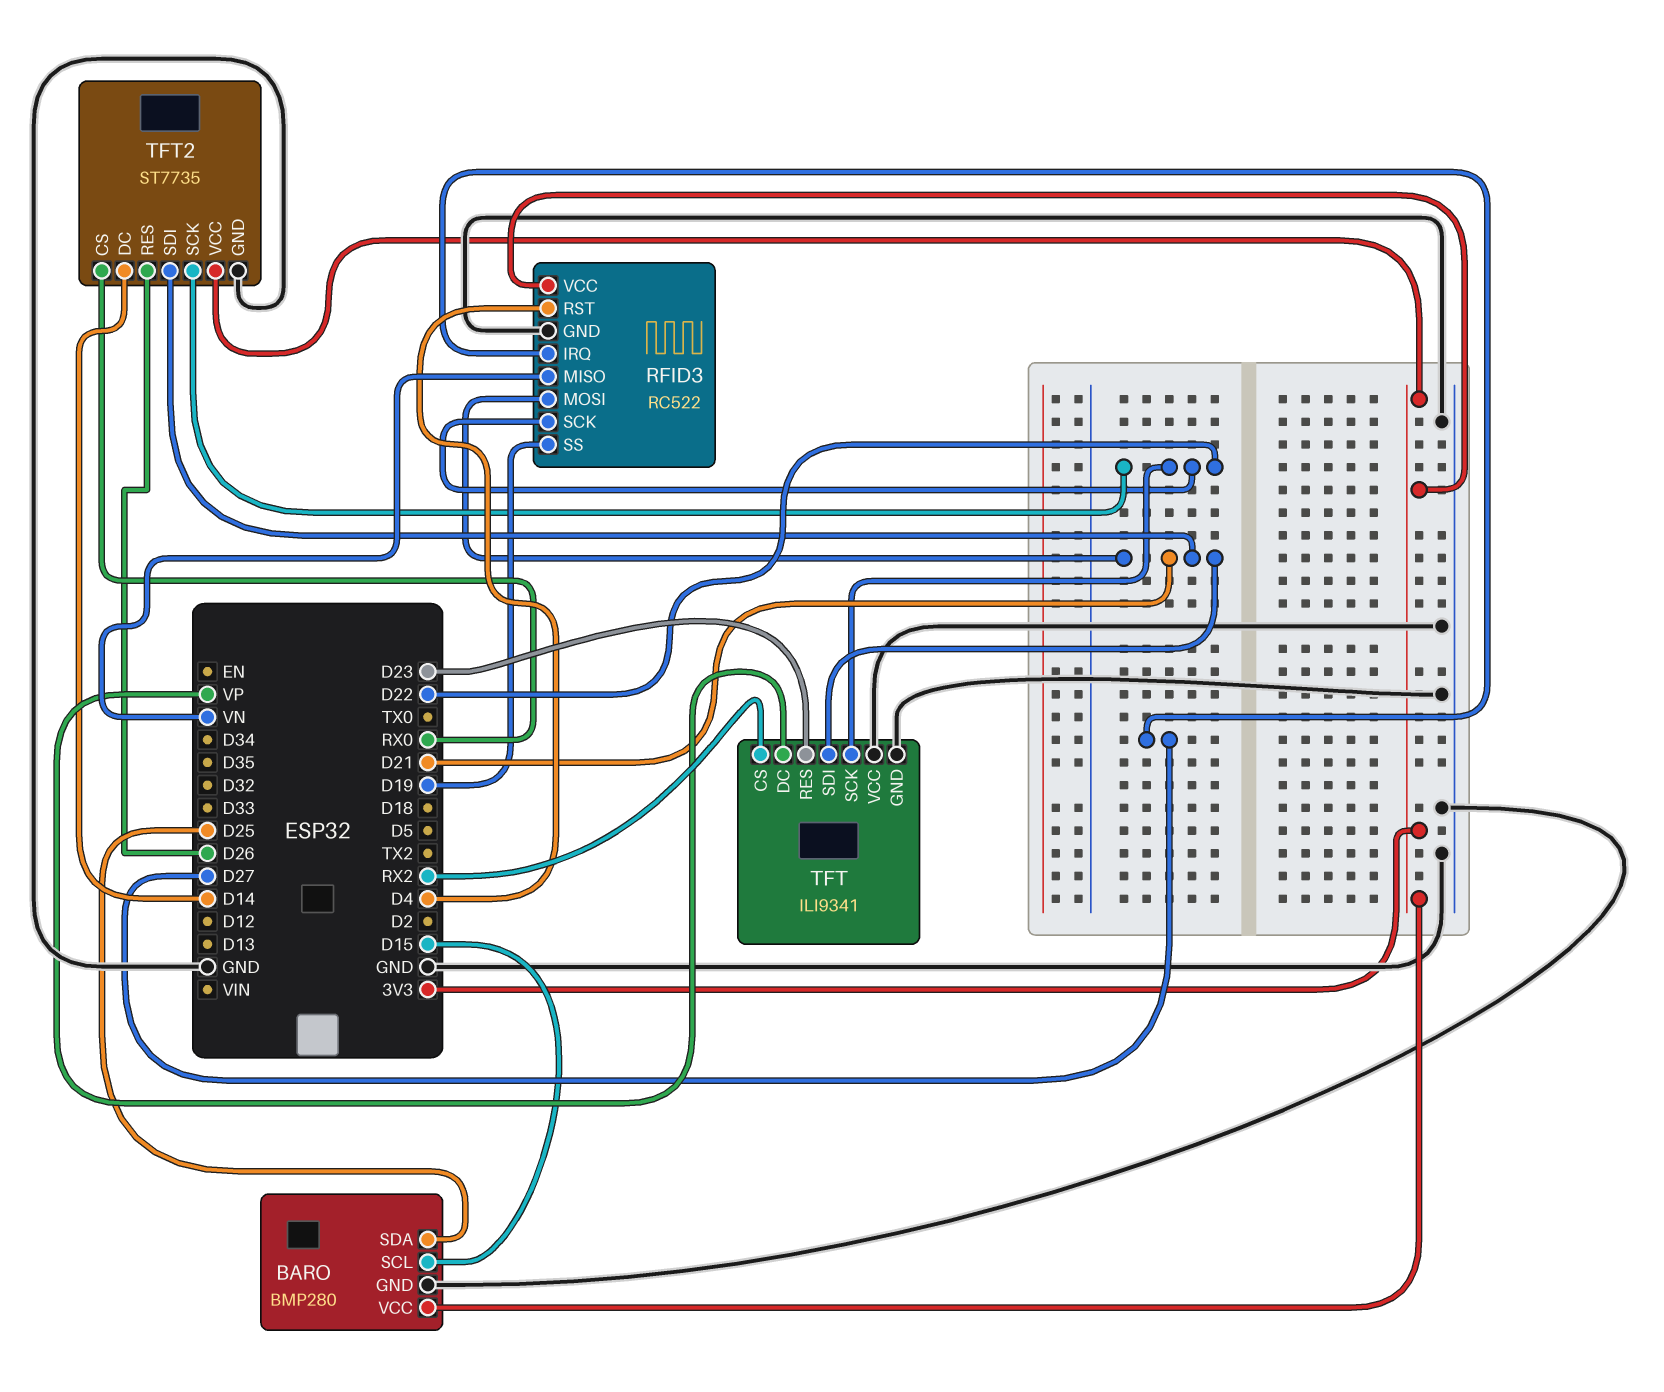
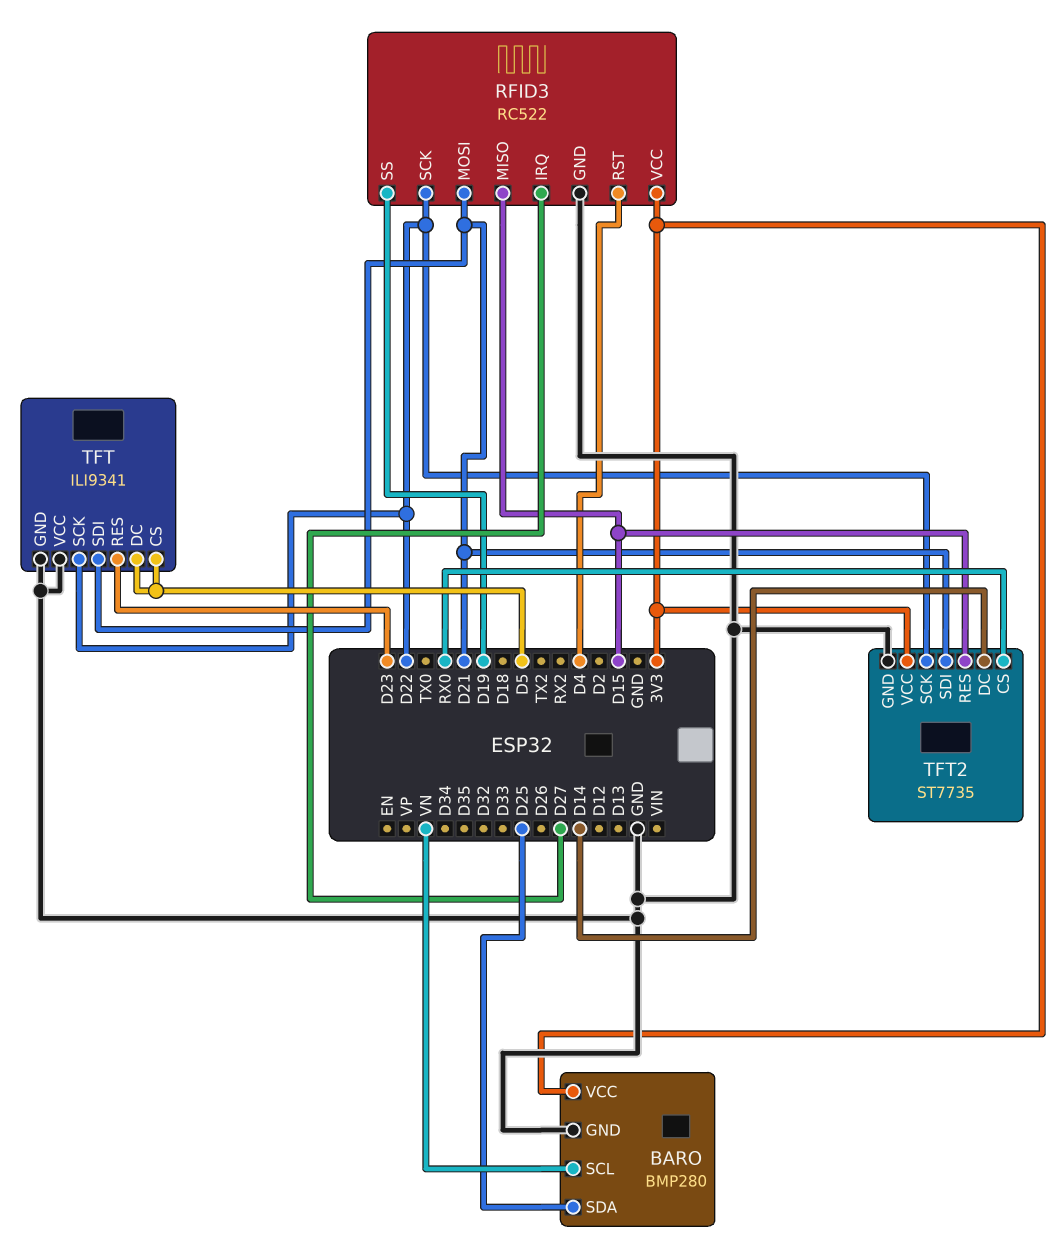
BARO pin SCL: D15 -> VN
RFID3 pin MISO: VN -> D15
TFT pin CS: RX2 -> D5
TFT pin DC: VP -> D5
TFT2 pin RES: D26 -> D15

